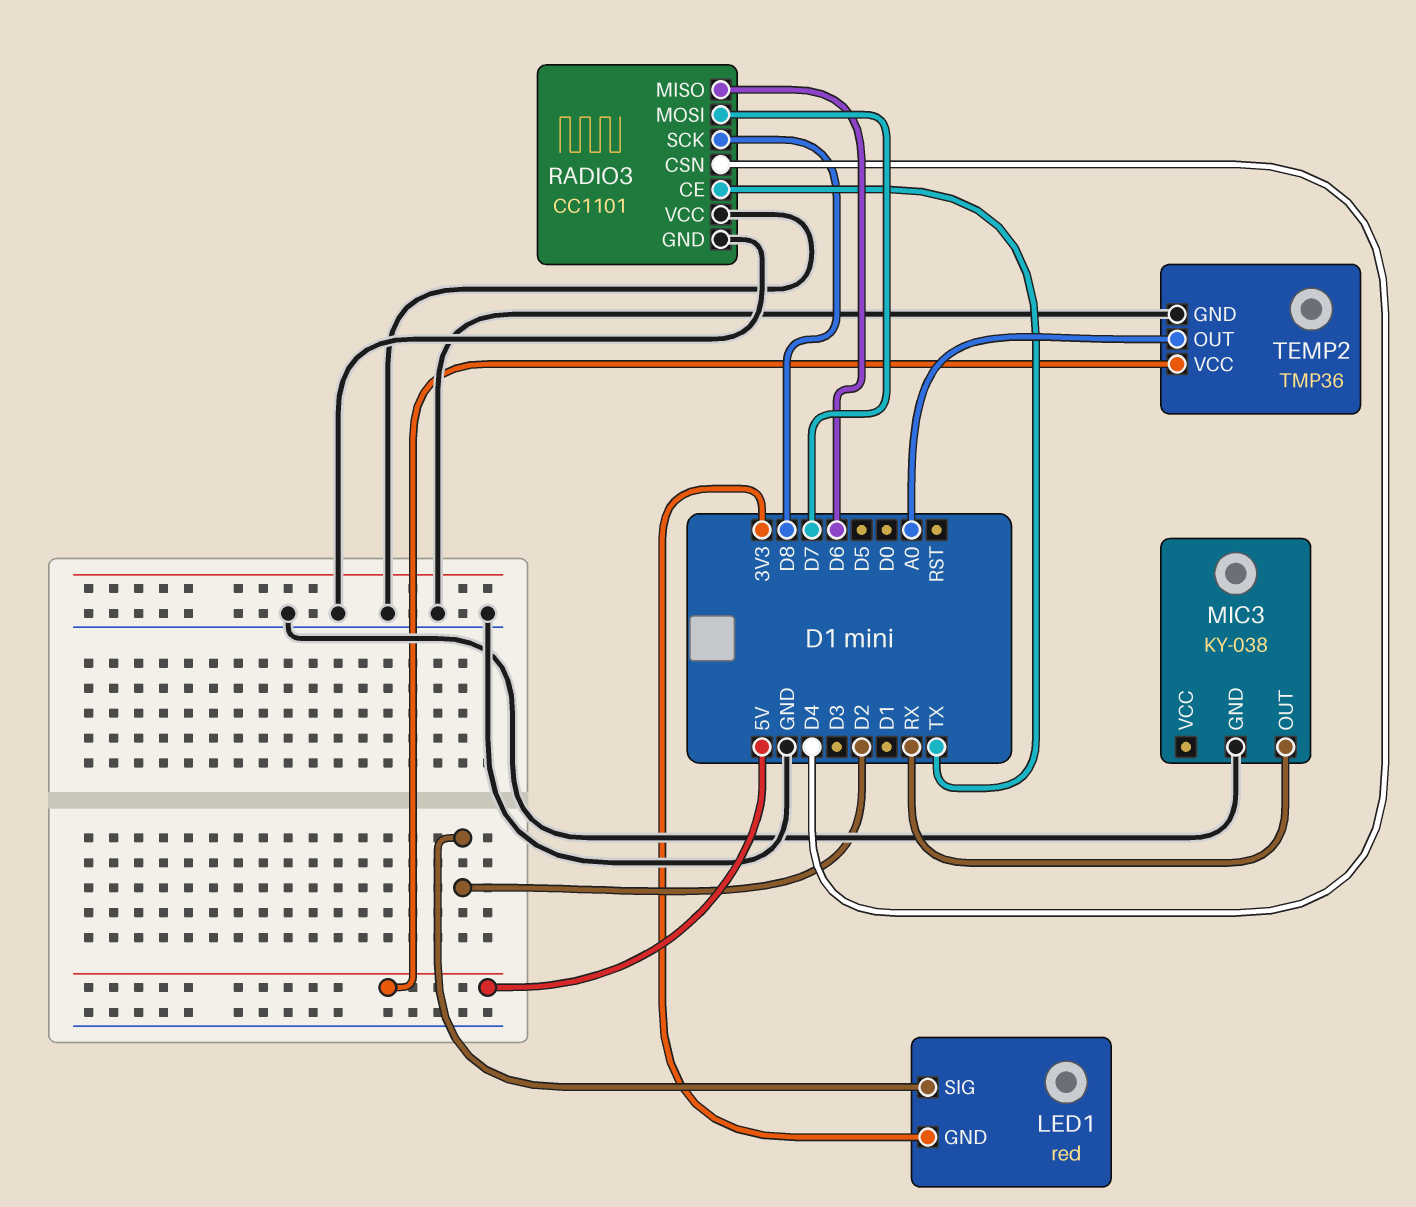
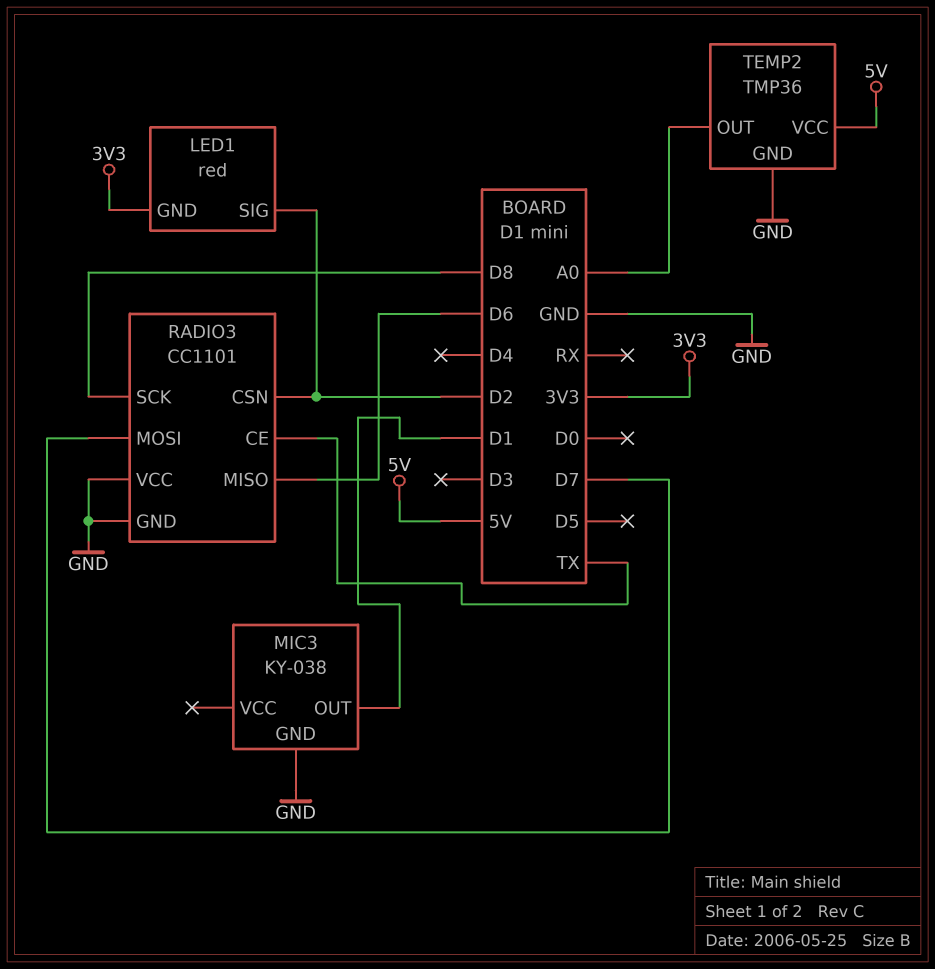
MIC3 pin OUT: RX -> D1
RADIO3 pin CSN: D4 -> D2

